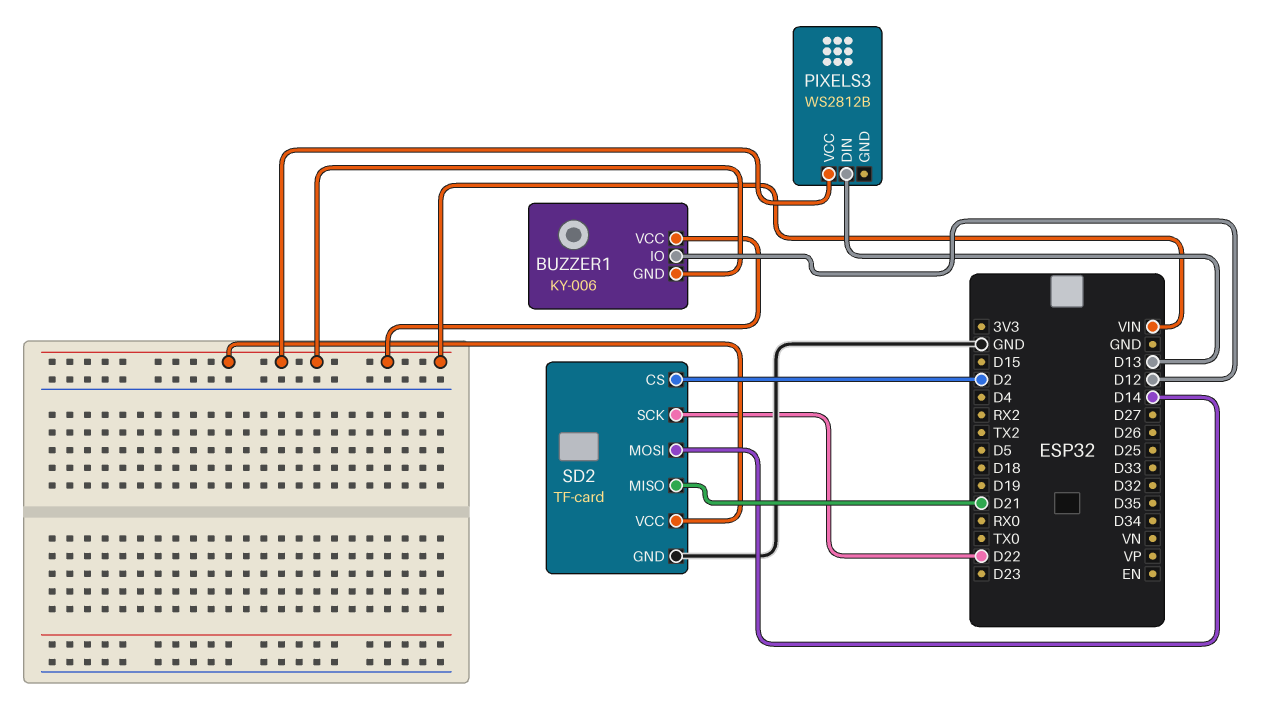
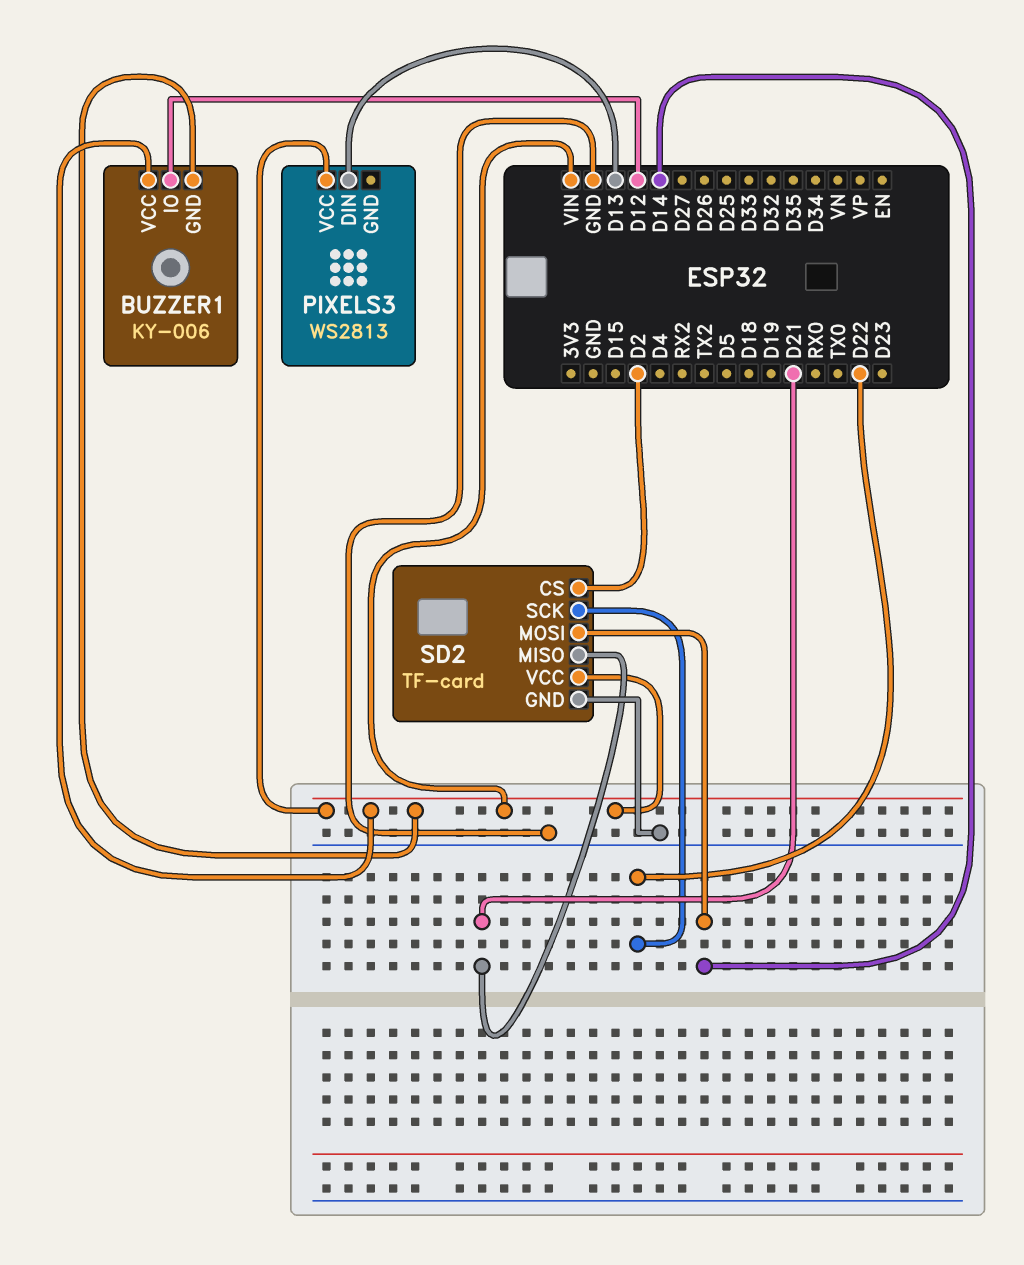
PIXELS3: WS2812B -> WS2813

